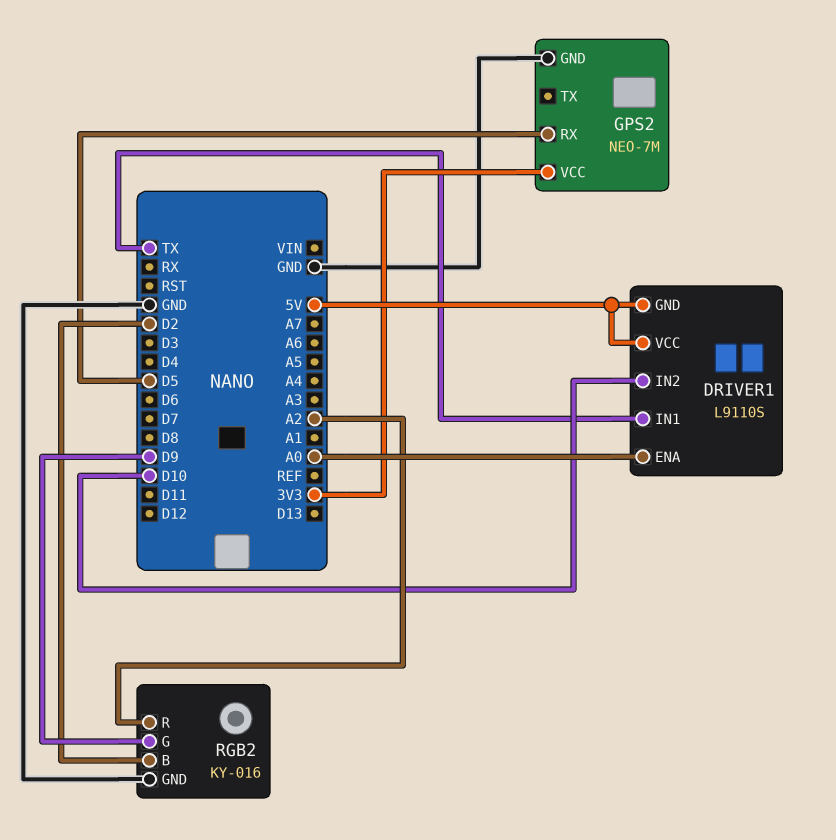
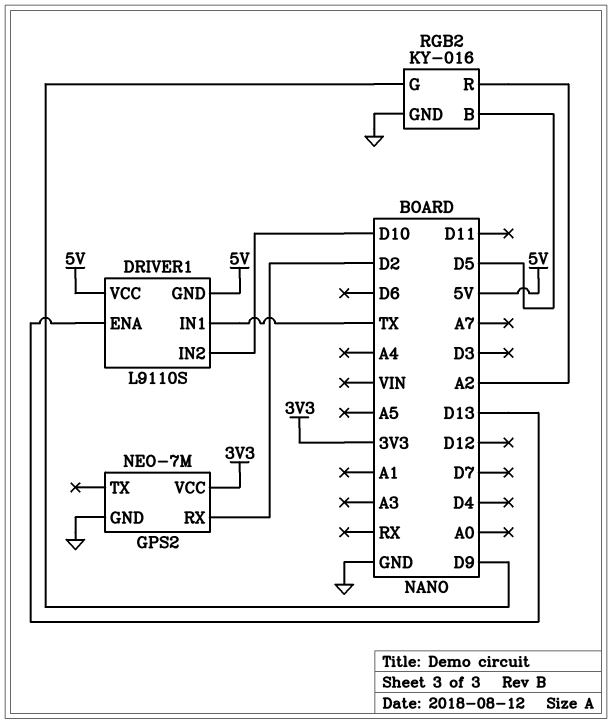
DRIVER1 pin ENA: A0 -> D13
GPS2 pin RX: D5 -> D2
RGB2 pin B: D2 -> D5

